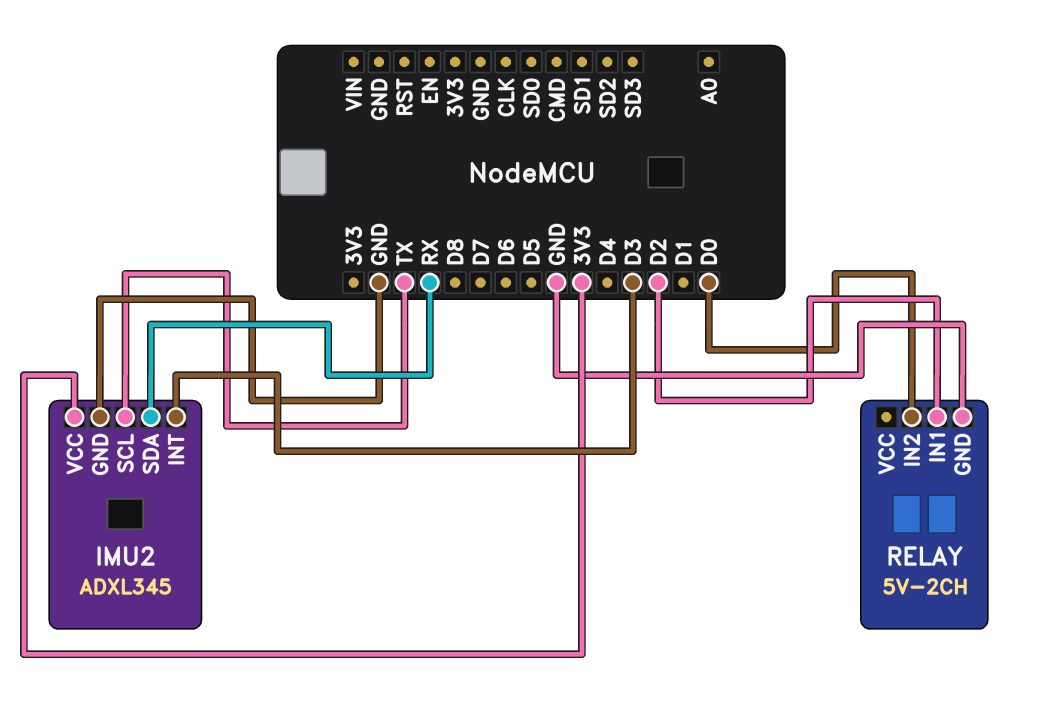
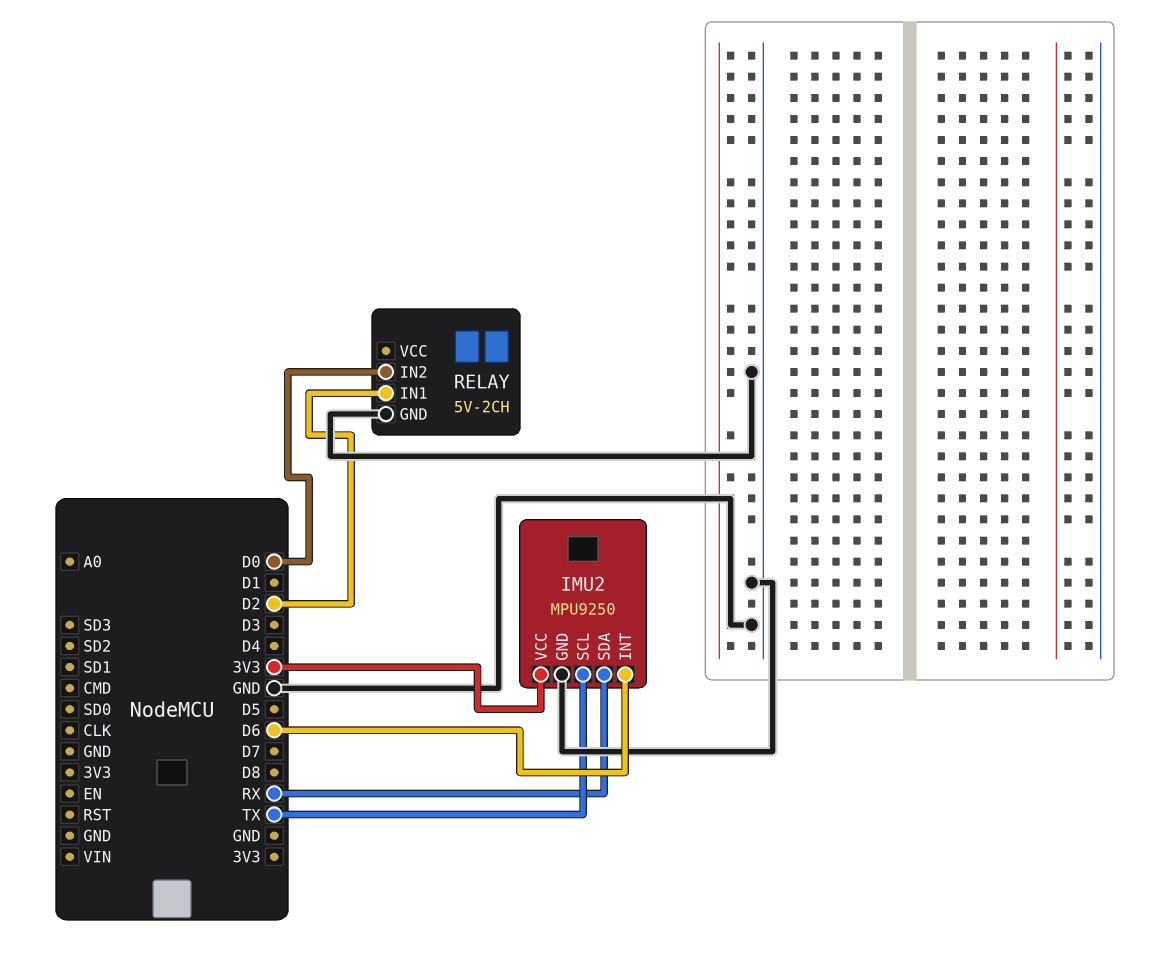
IMU2: ADXL345 -> MPU9250
IMU2 pin INT: D3 -> D6

